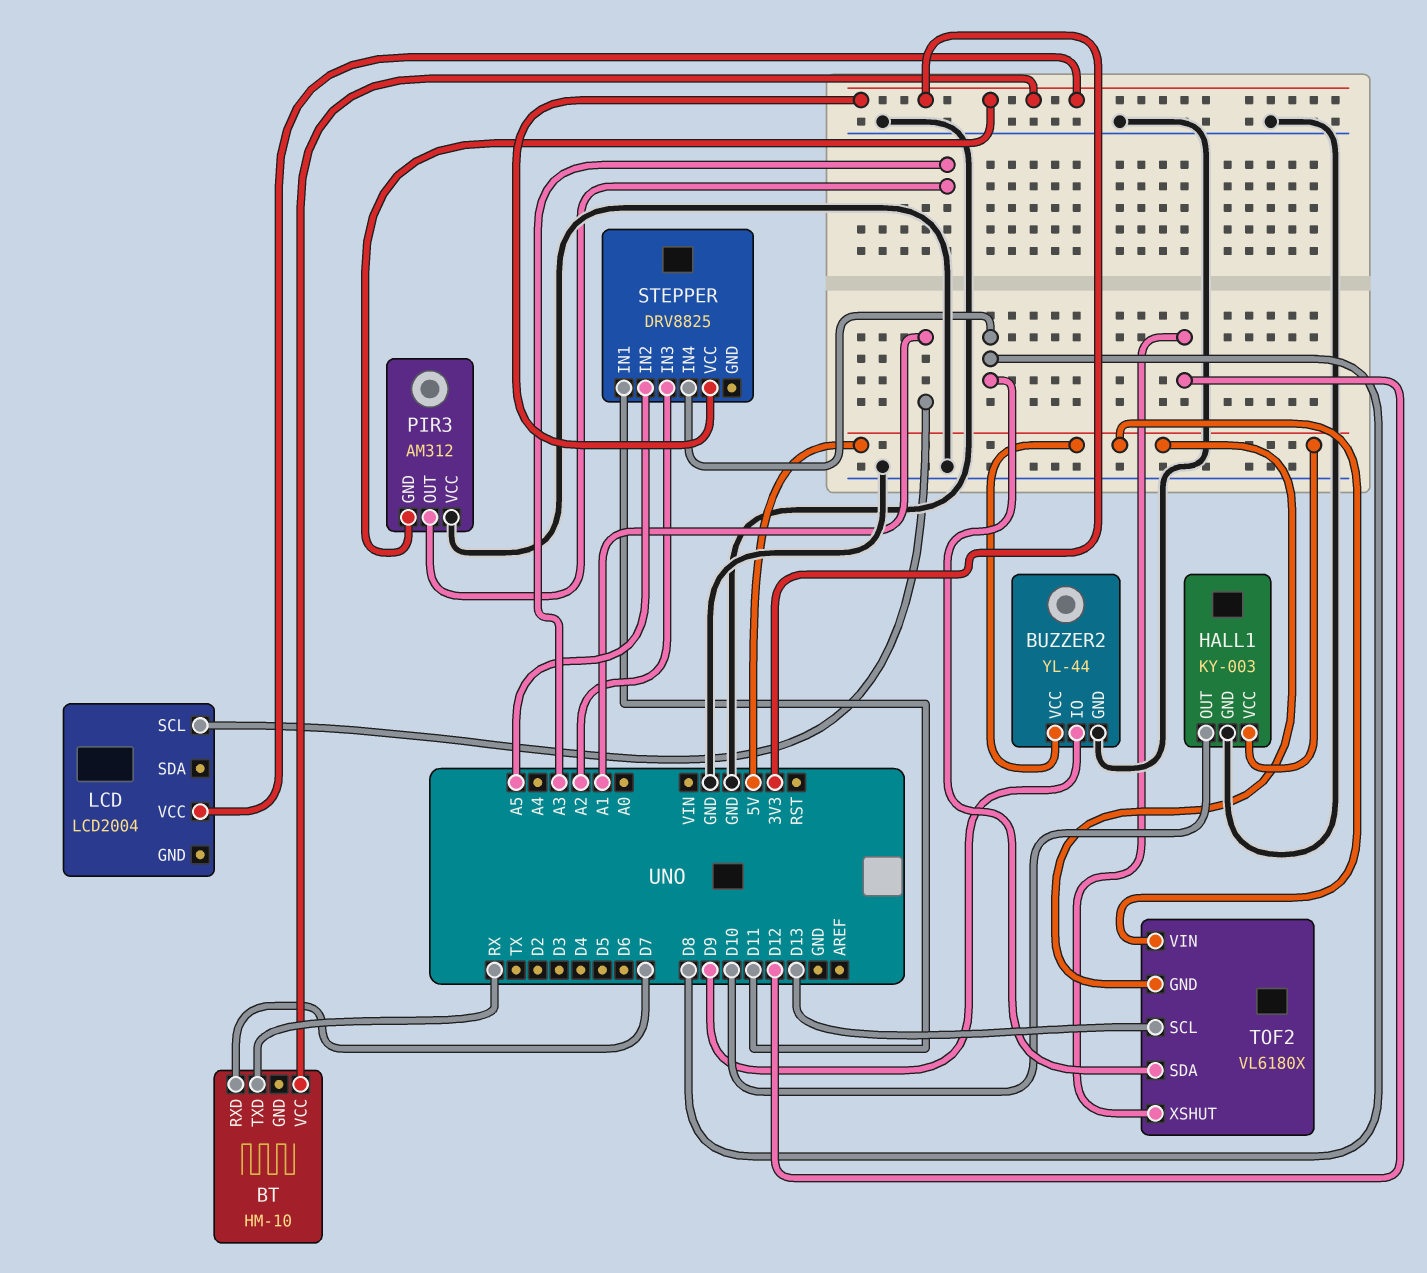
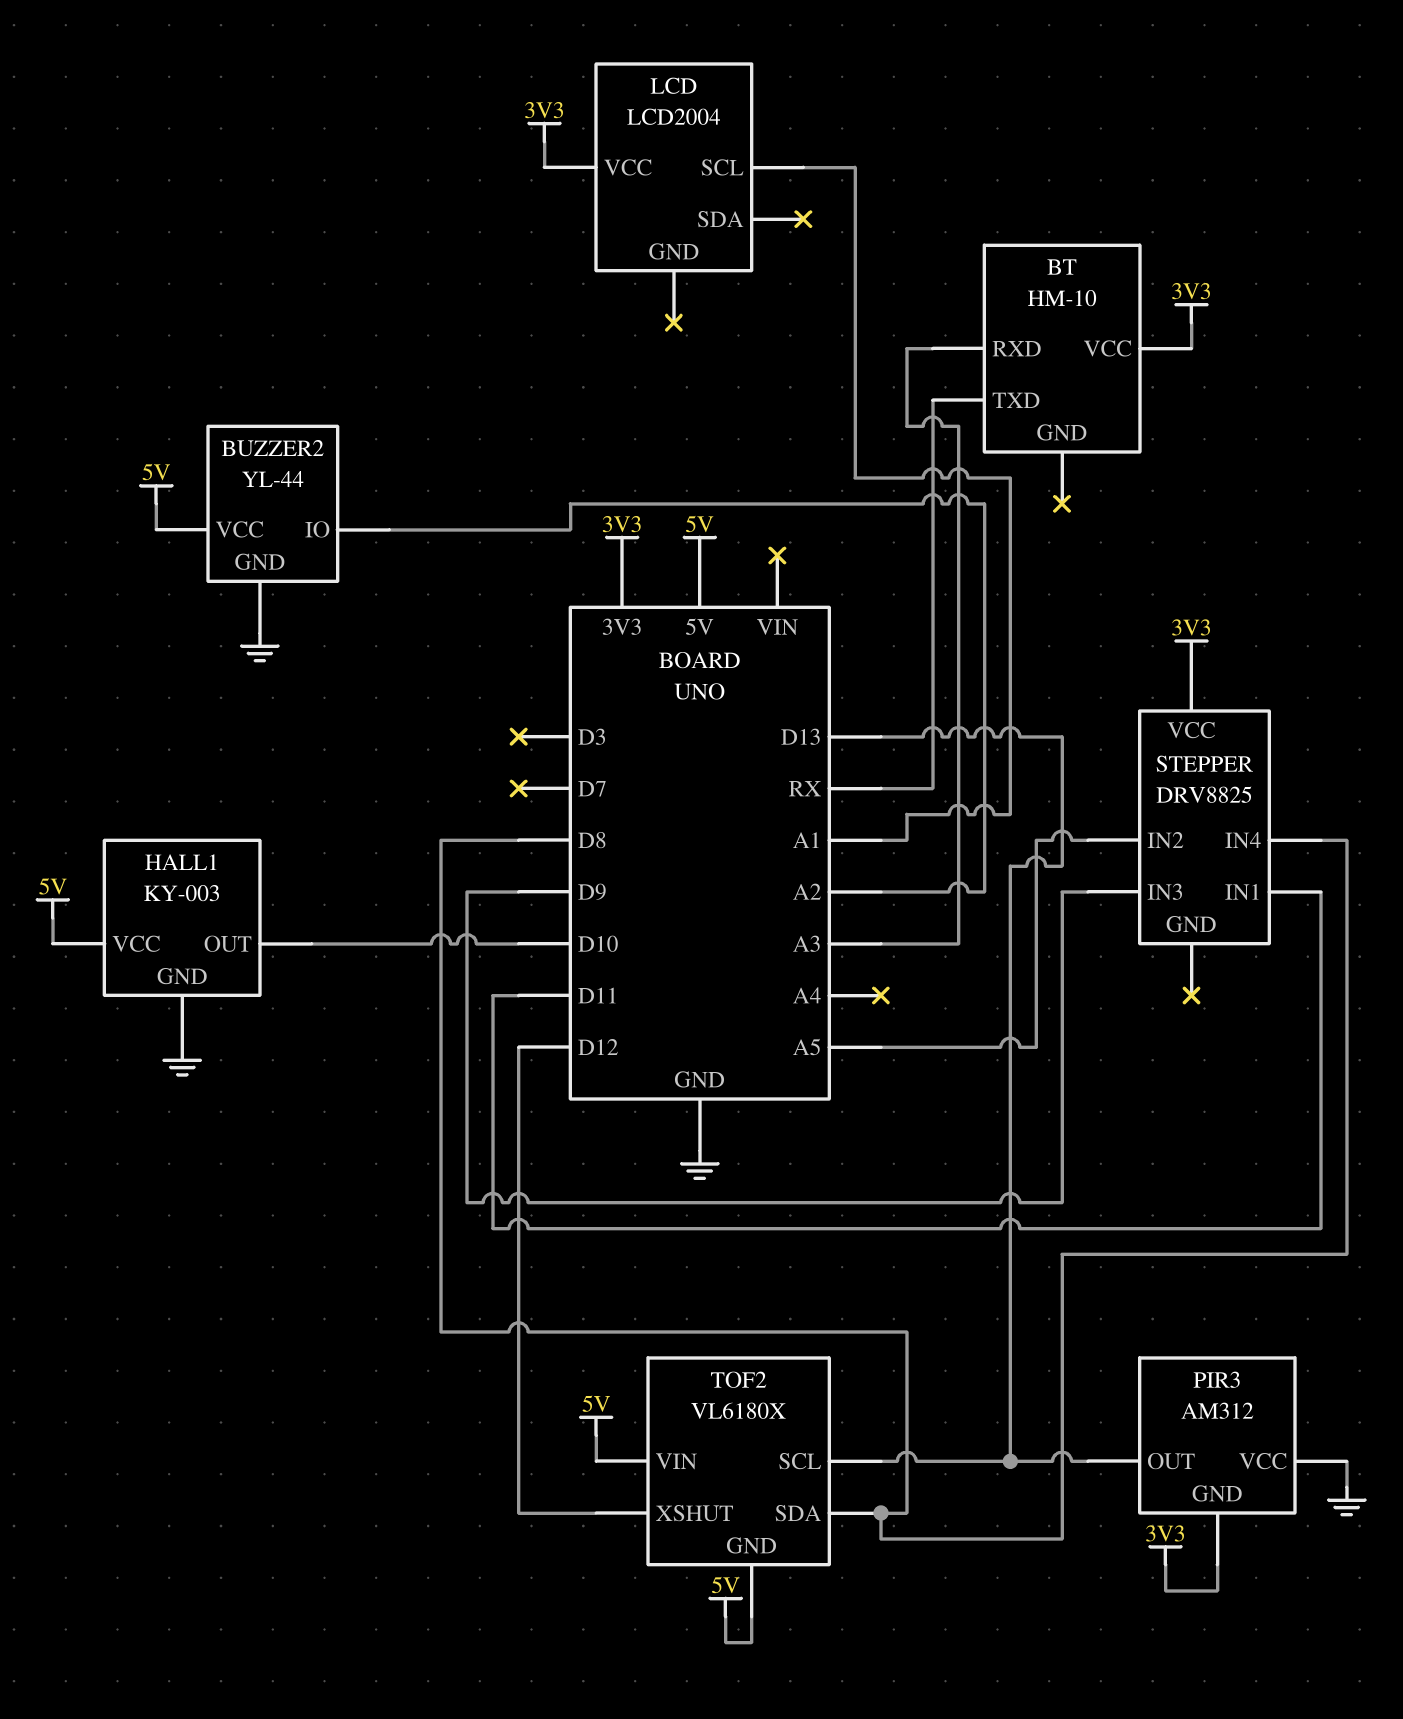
BT pin RXD: D7 -> A3
BUZZER2 pin IO: D9 -> A2
PIR3 pin OUT: A3 -> D13
STEPPER pin IN3: A2 -> D9

